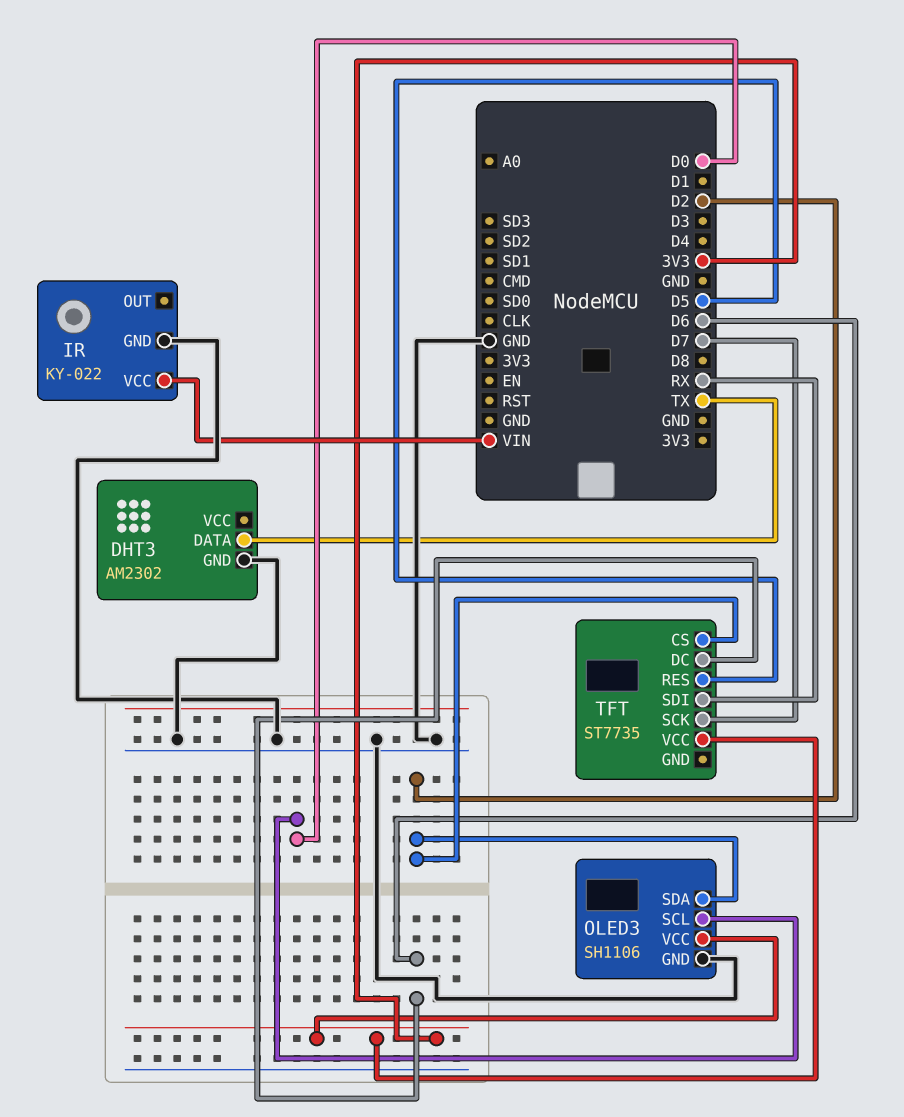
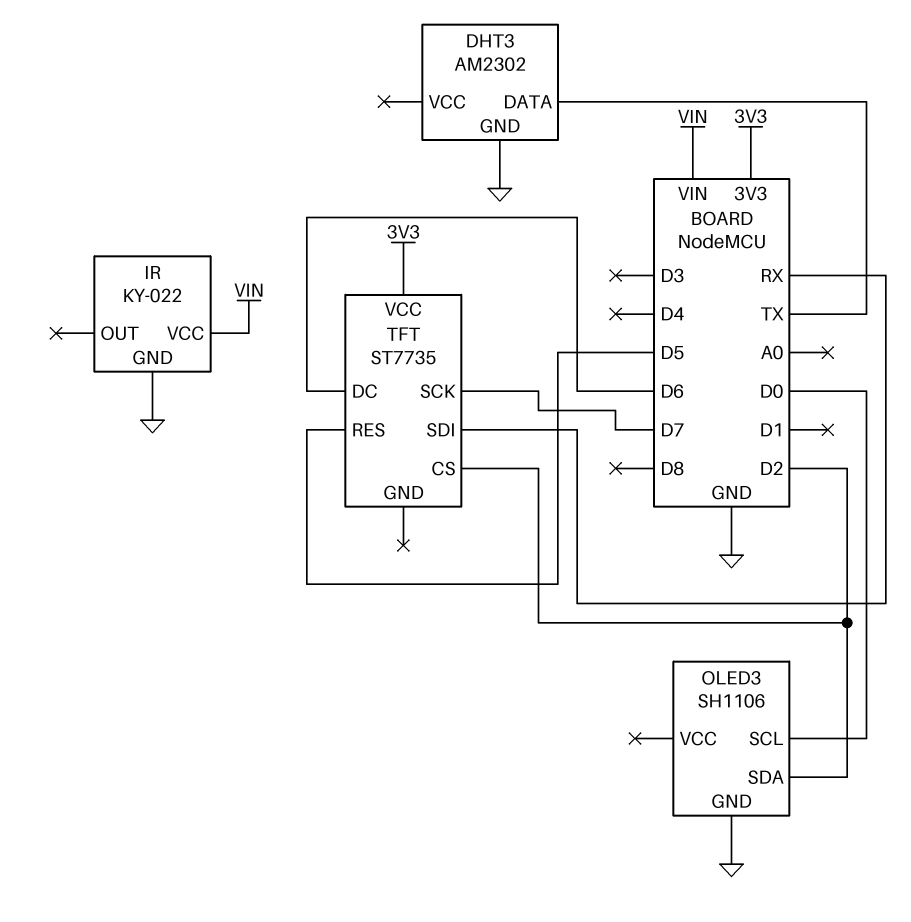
OLED3 pin VCC: 3V3 -> none

